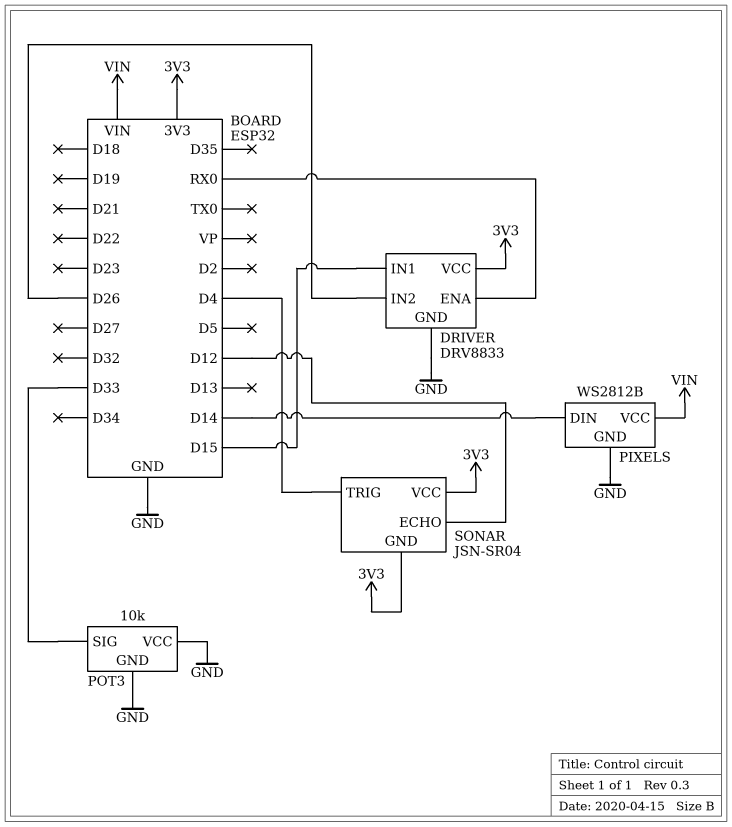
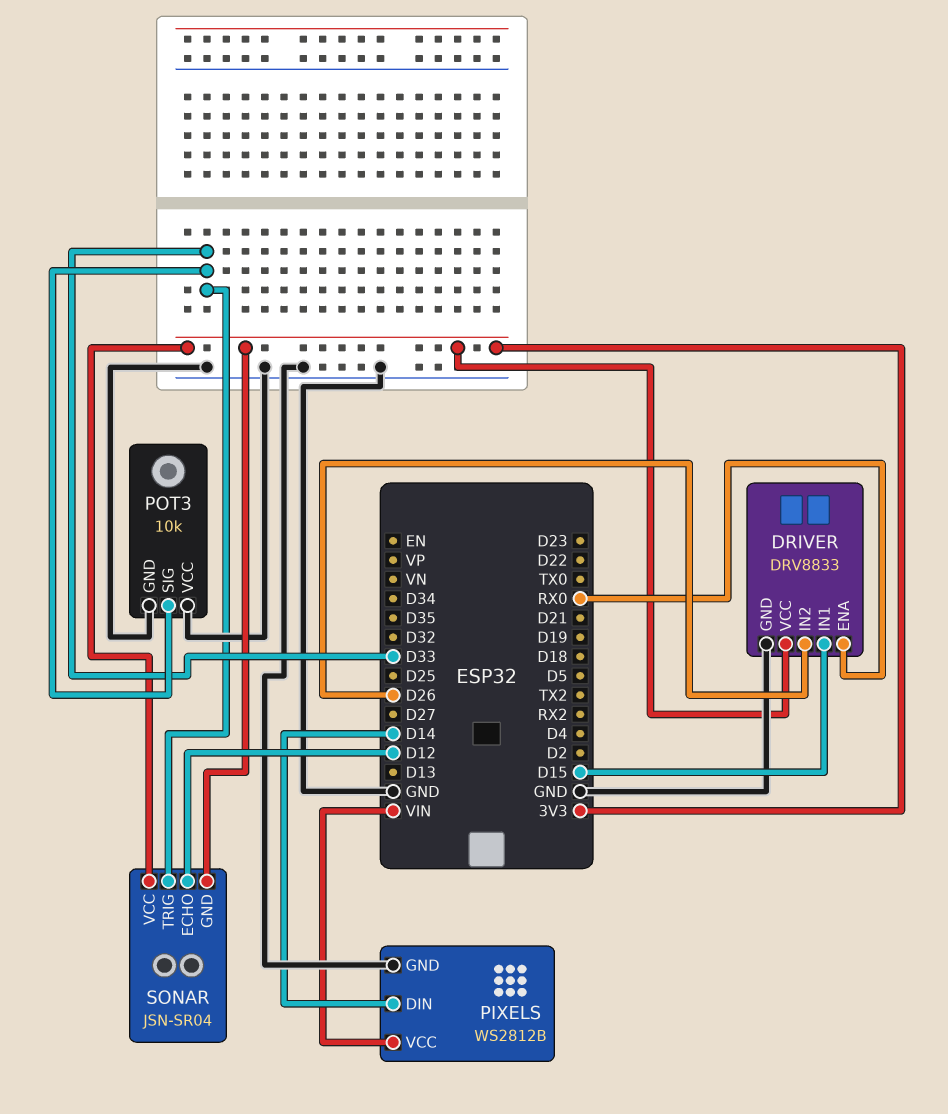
SONAR pin TRIG: D4 -> D33

